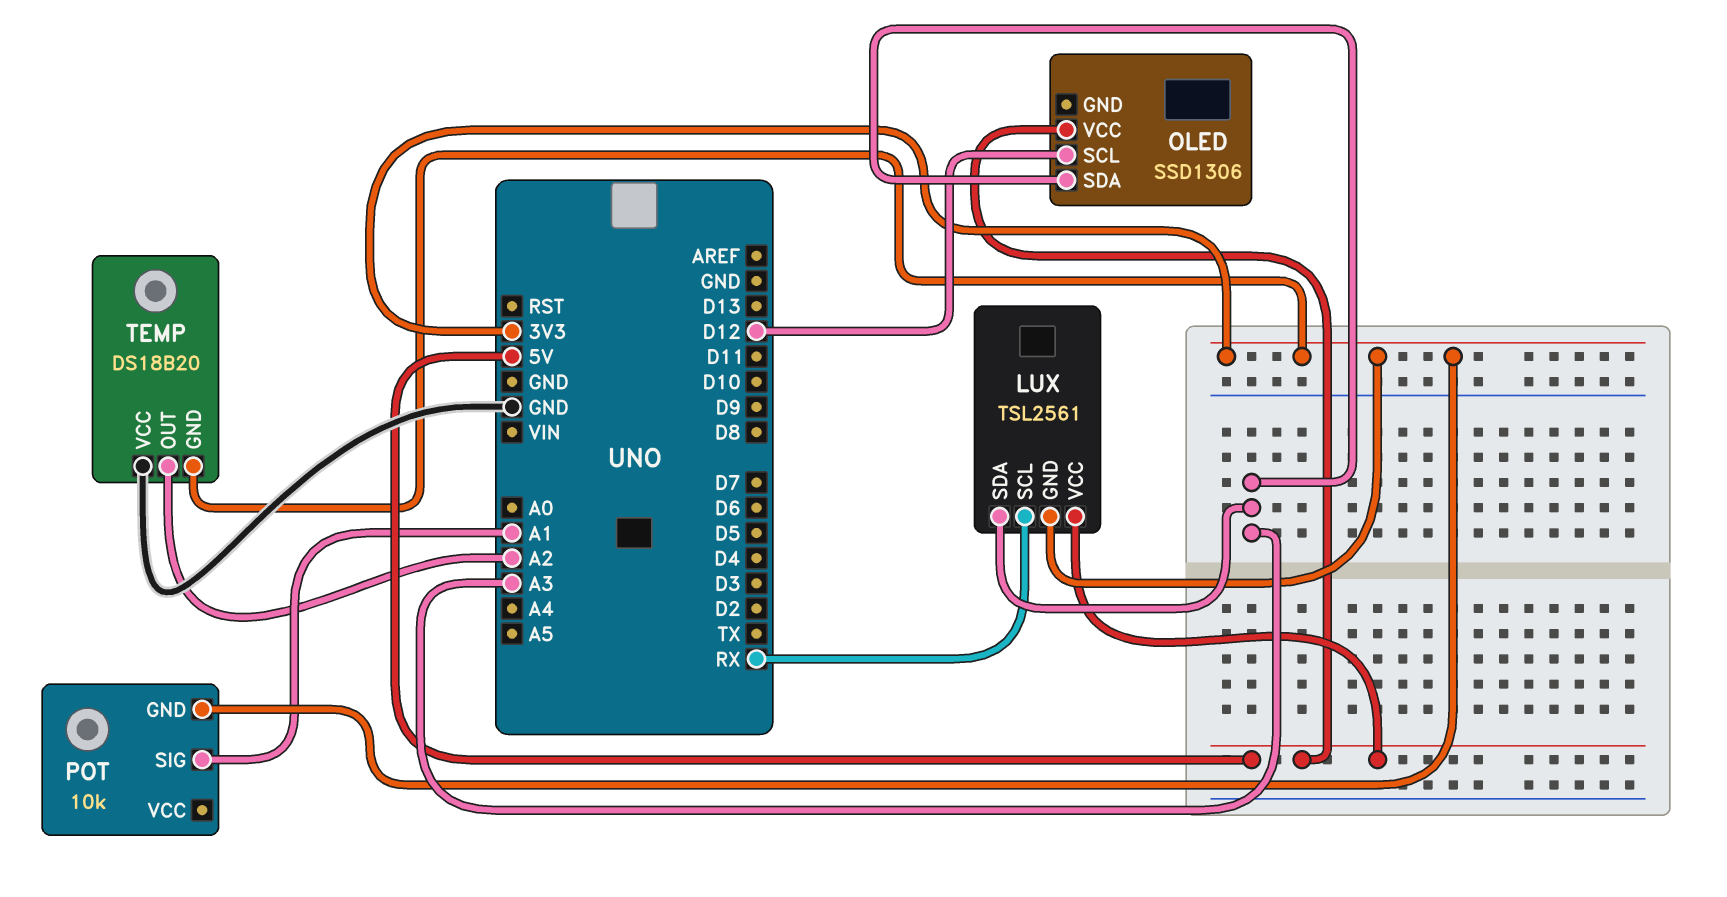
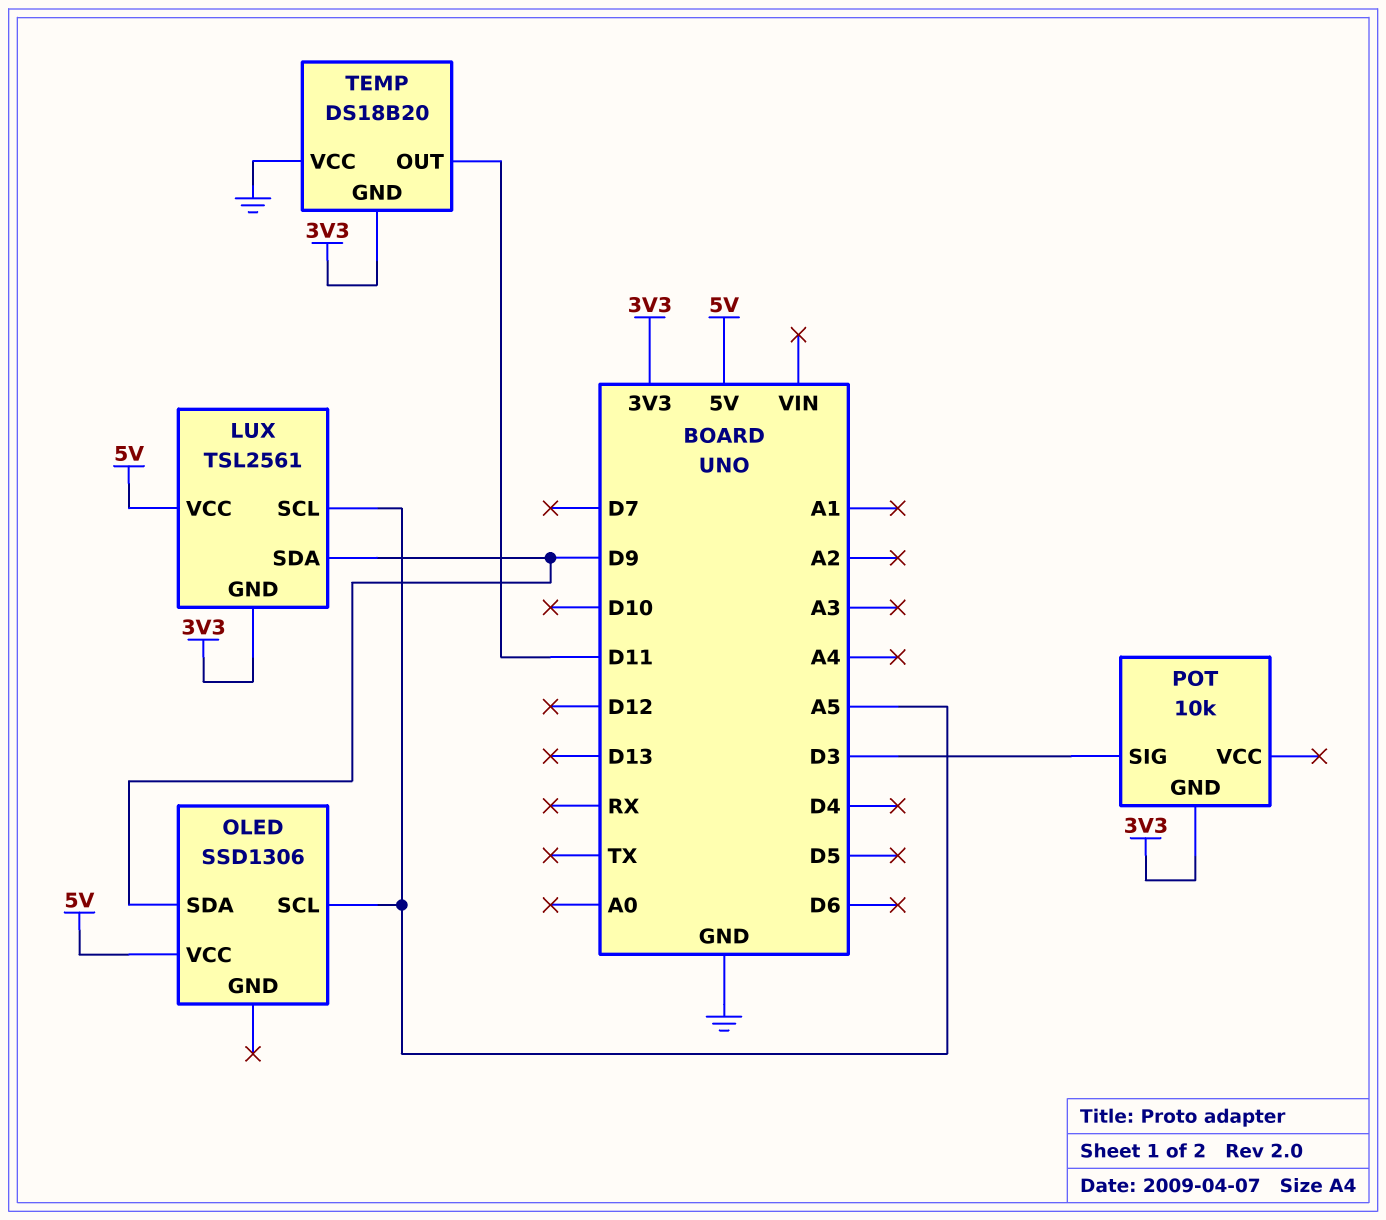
LUX pin SCL: RX -> A5
LUX pin SDA: A3 -> D9
OLED pin SCL: D12 -> A5
OLED pin SDA: A3 -> D9
POT pin SIG: A1 -> D3
TEMP pin OUT: A2 -> D11

